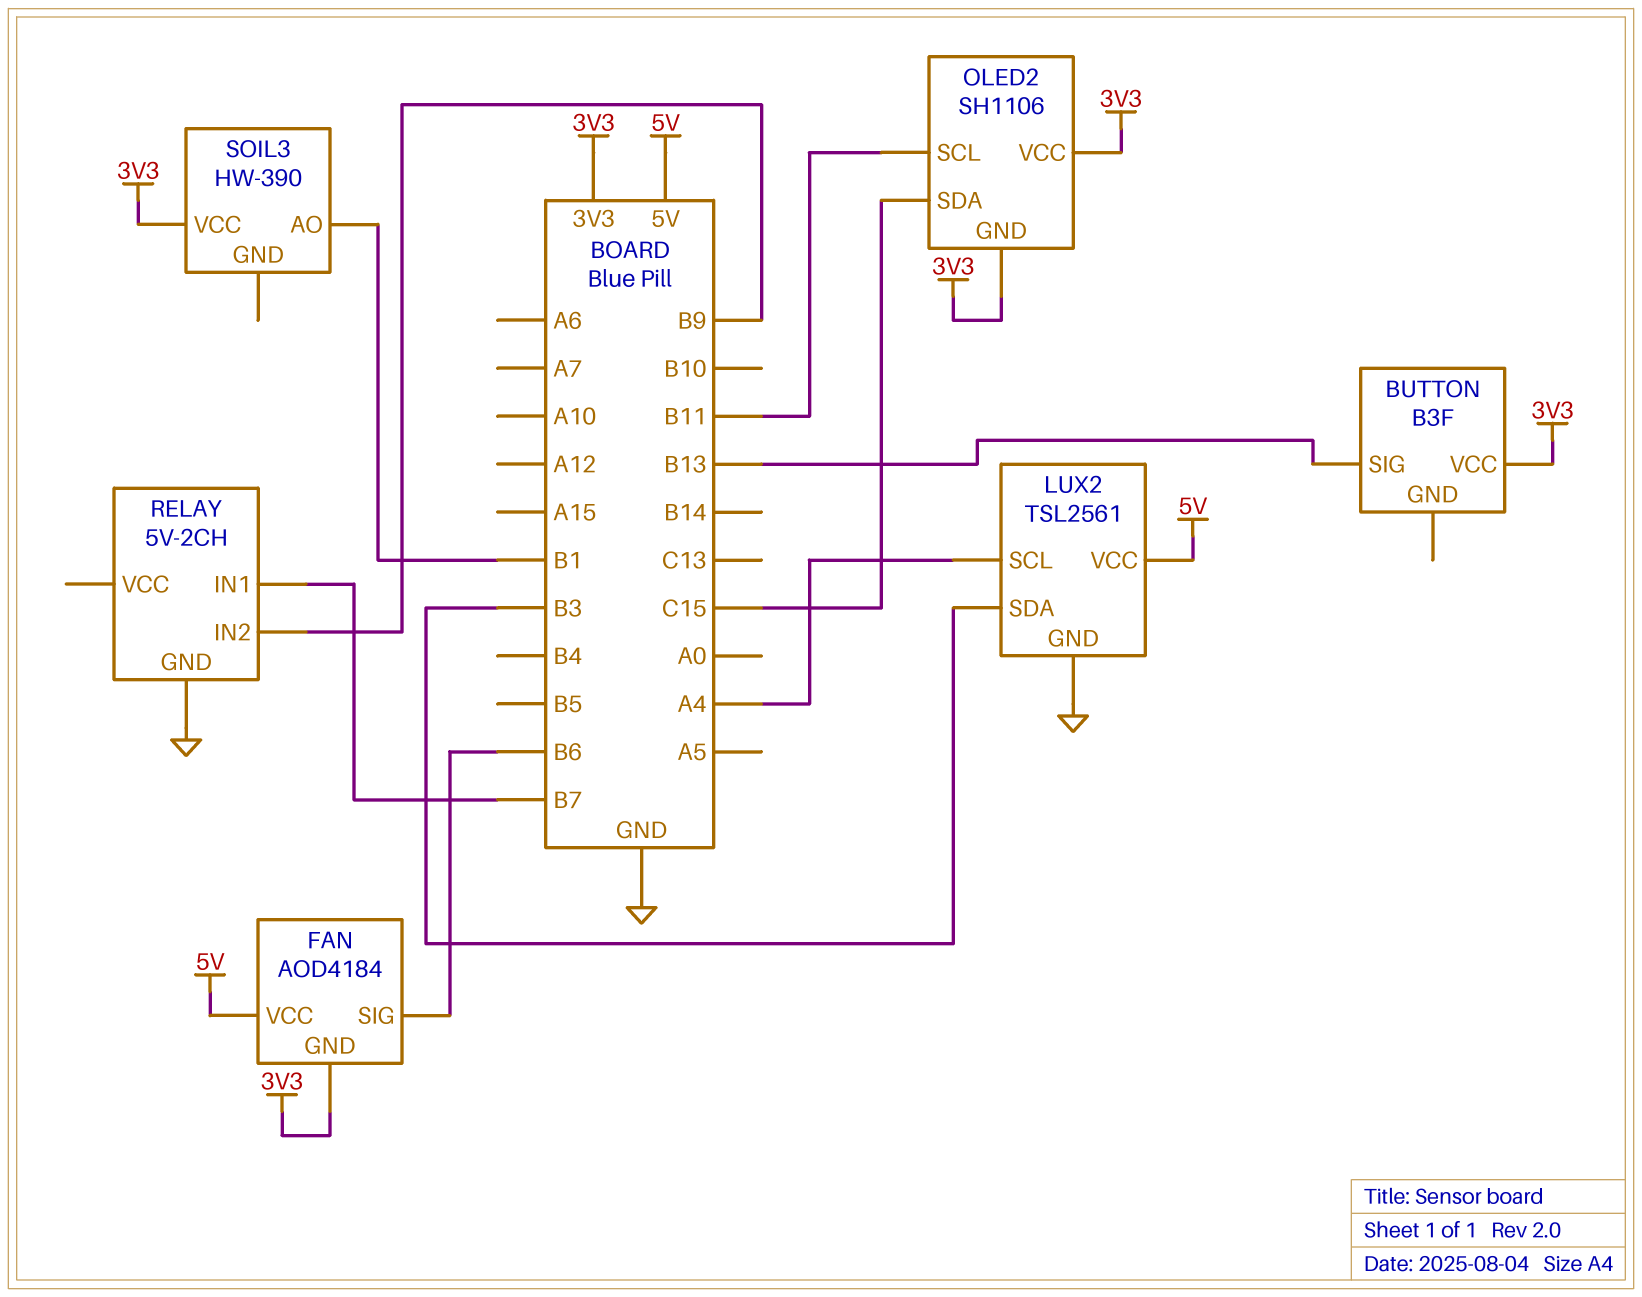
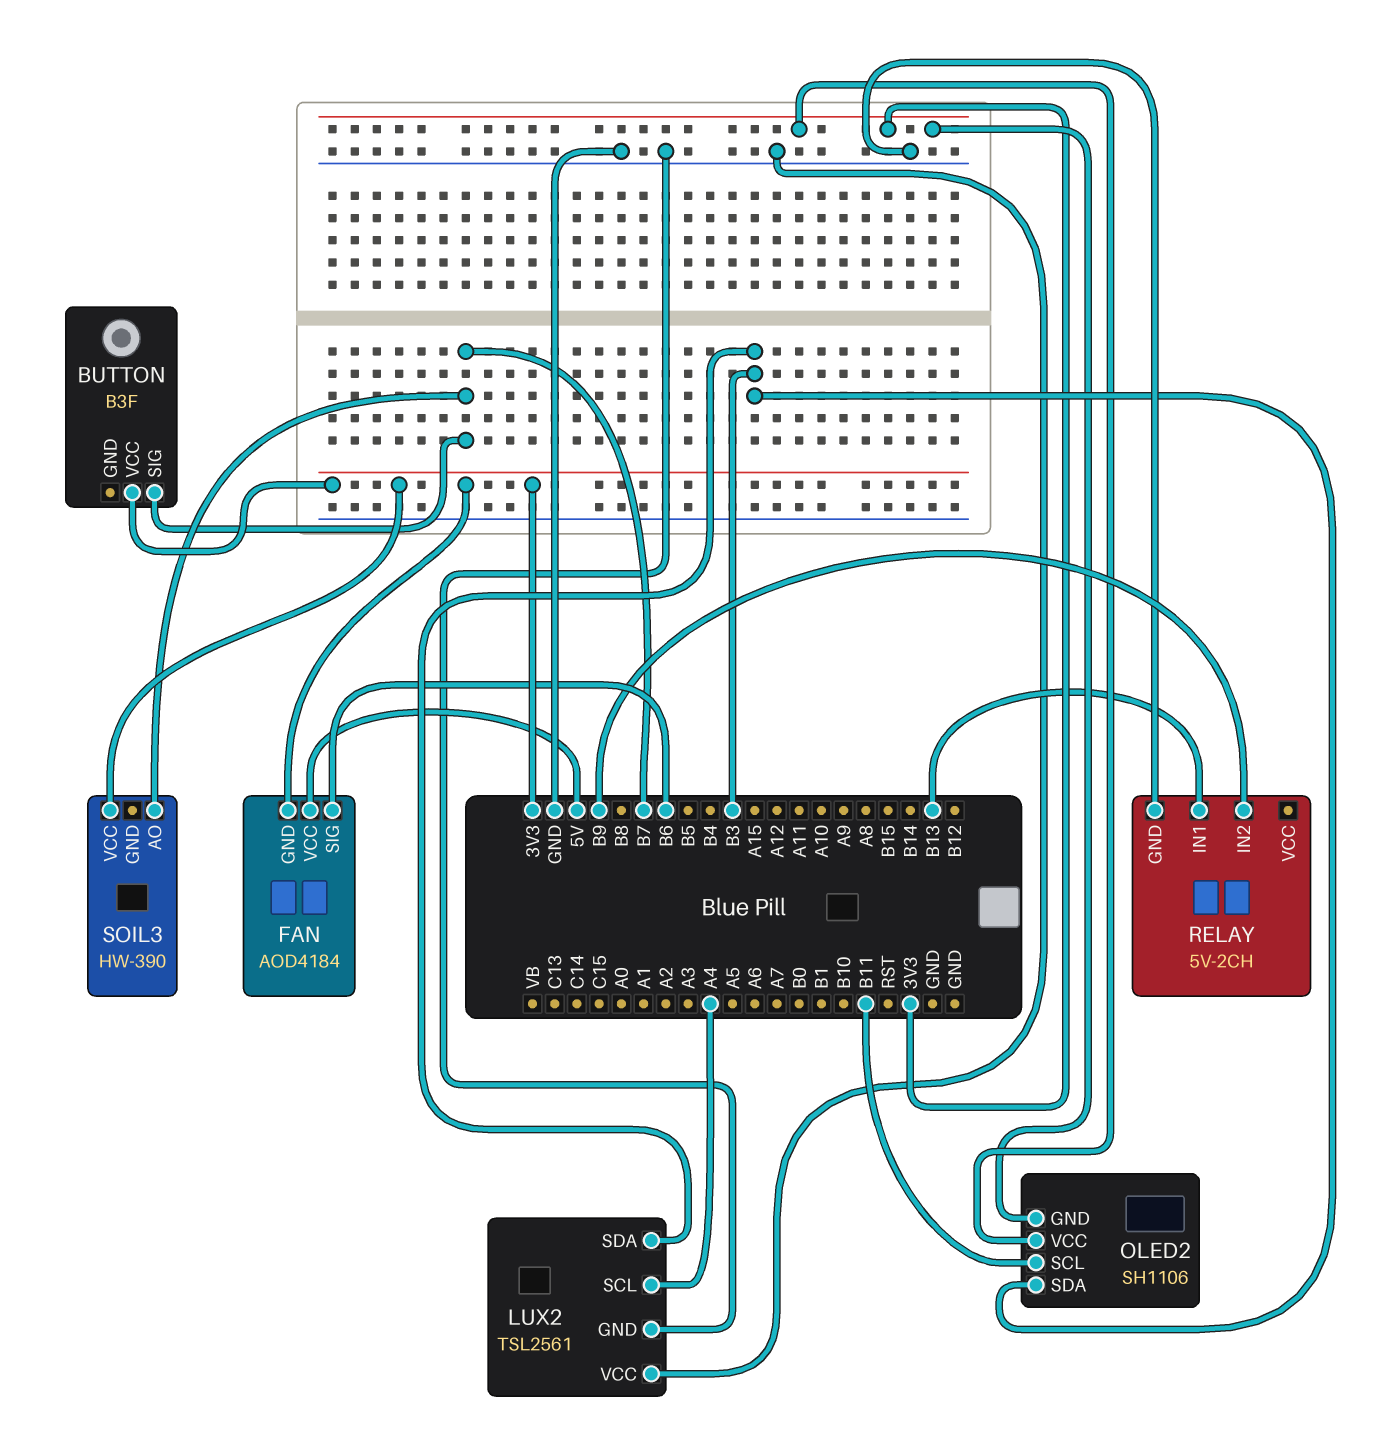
BUTTON pin SIG: B13 -> B7
LUX2 pin VCC: 5V -> GND
OLED2 pin SDA: C15 -> B3
RELAY pin IN1: B7 -> B13
SOIL3 pin AO: B1 -> B7

